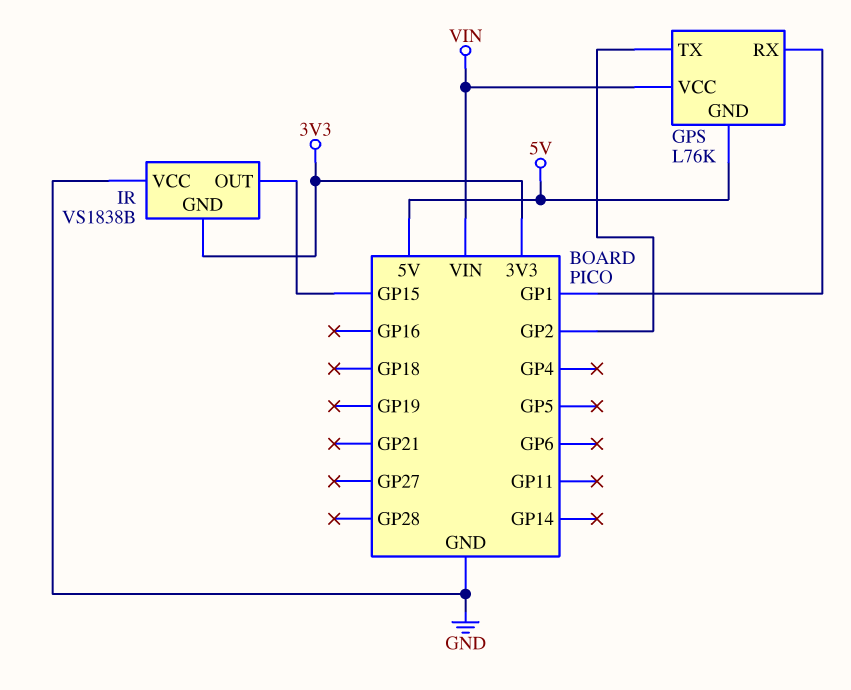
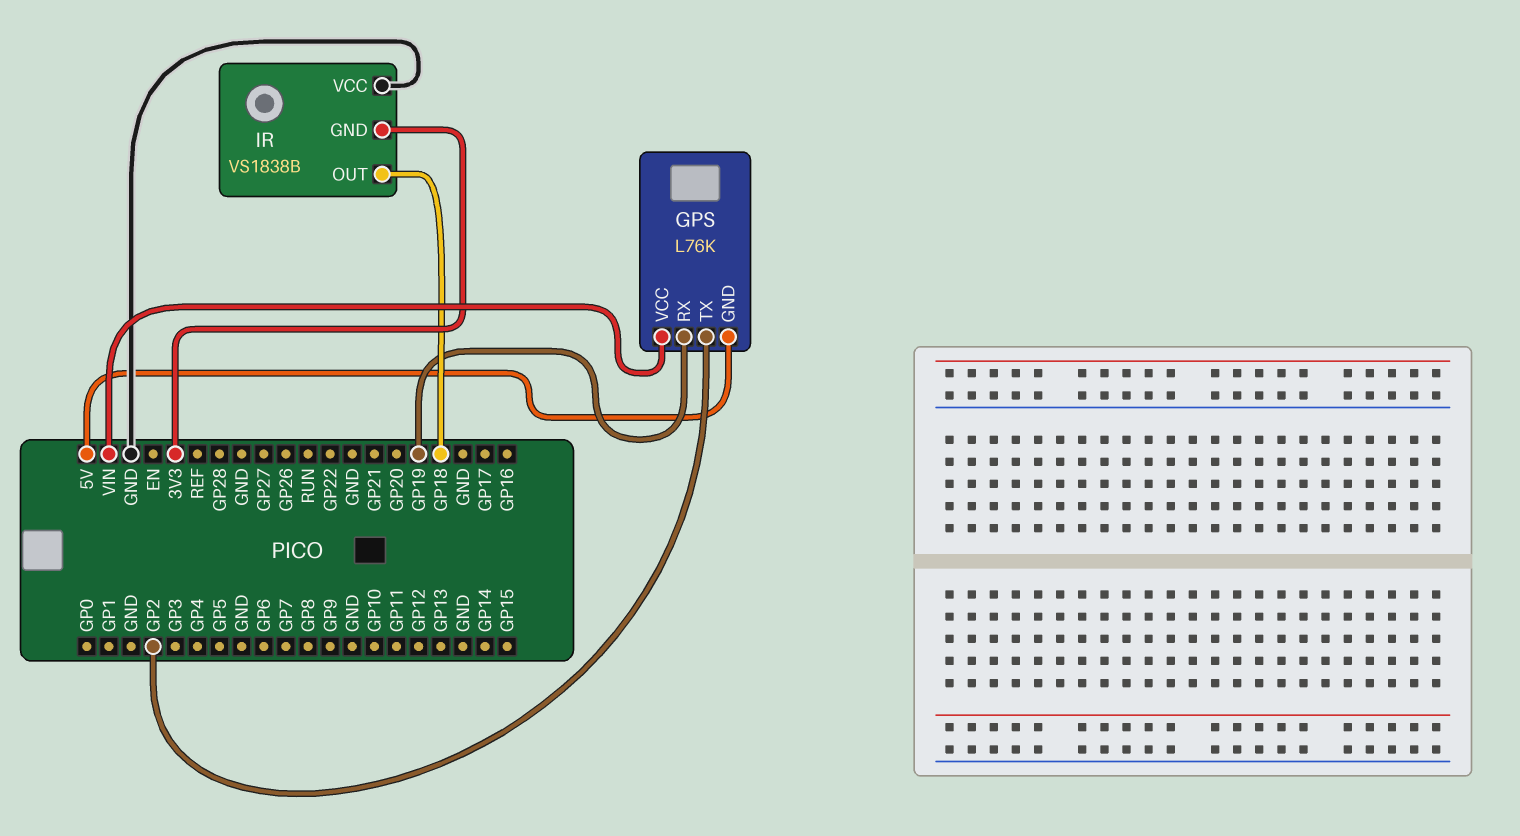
GPS pin RX: GP1 -> GP19
IR pin OUT: GP15 -> GP18

